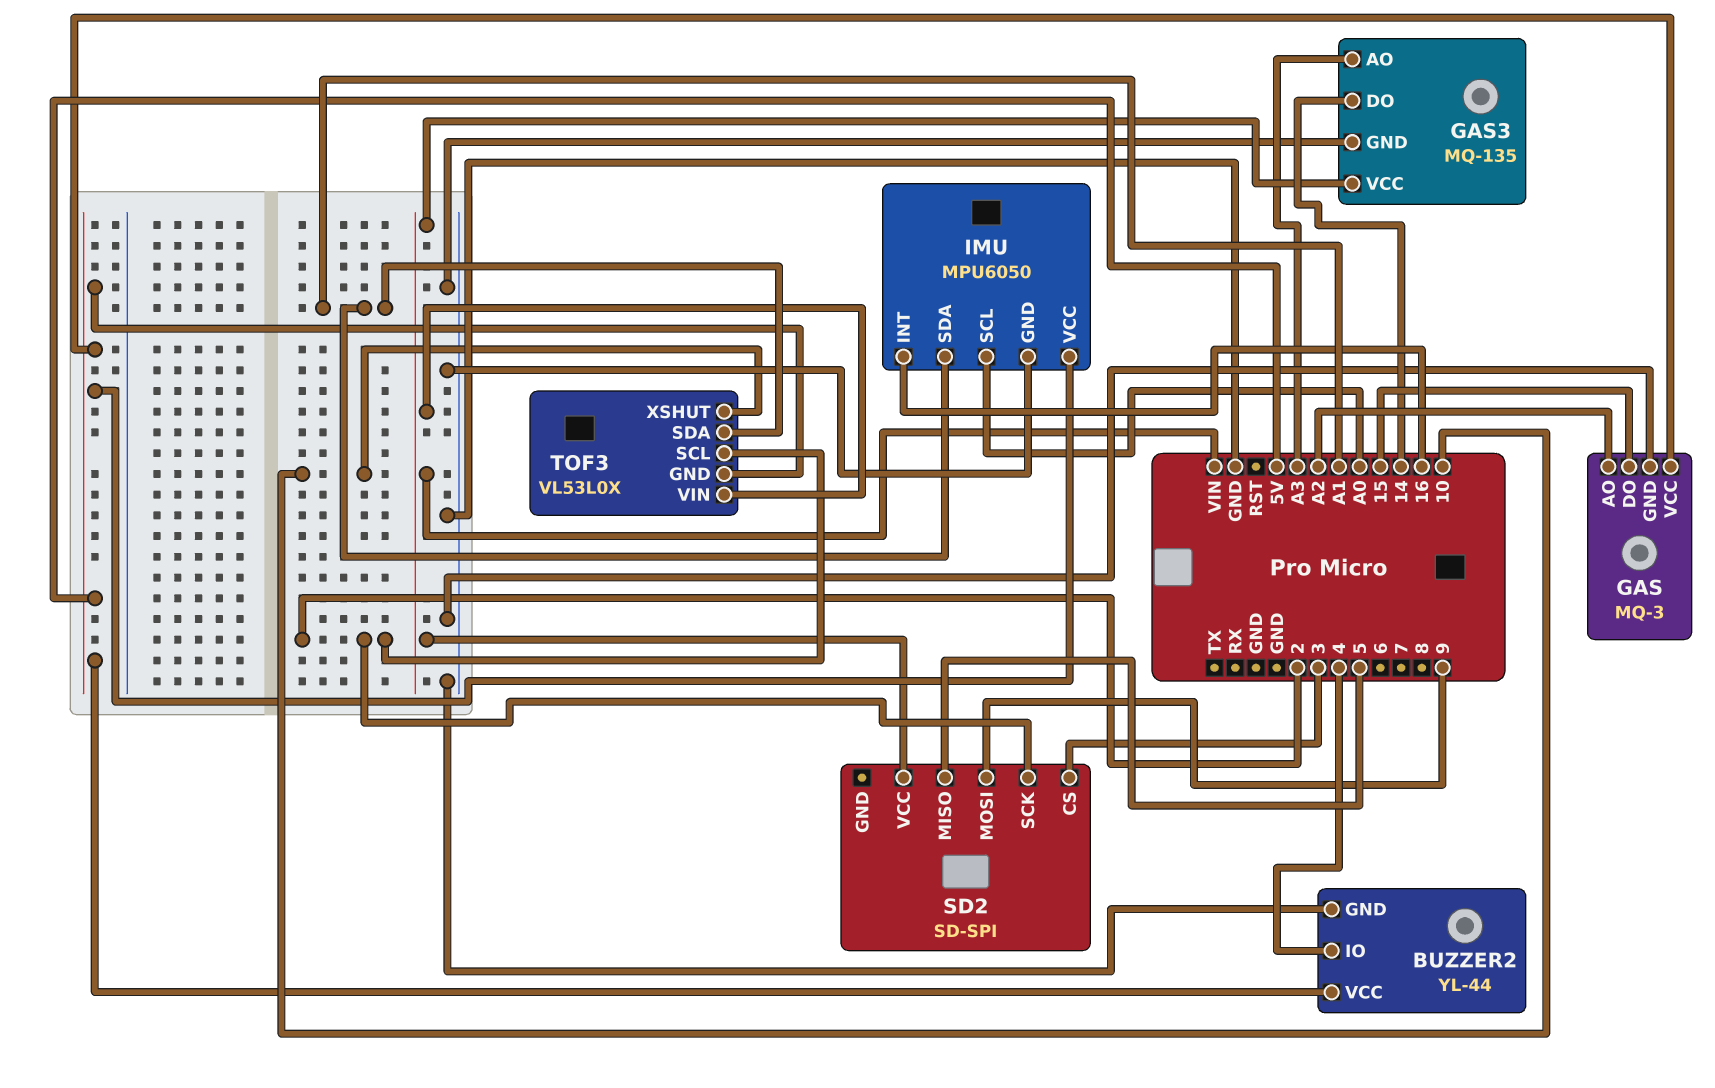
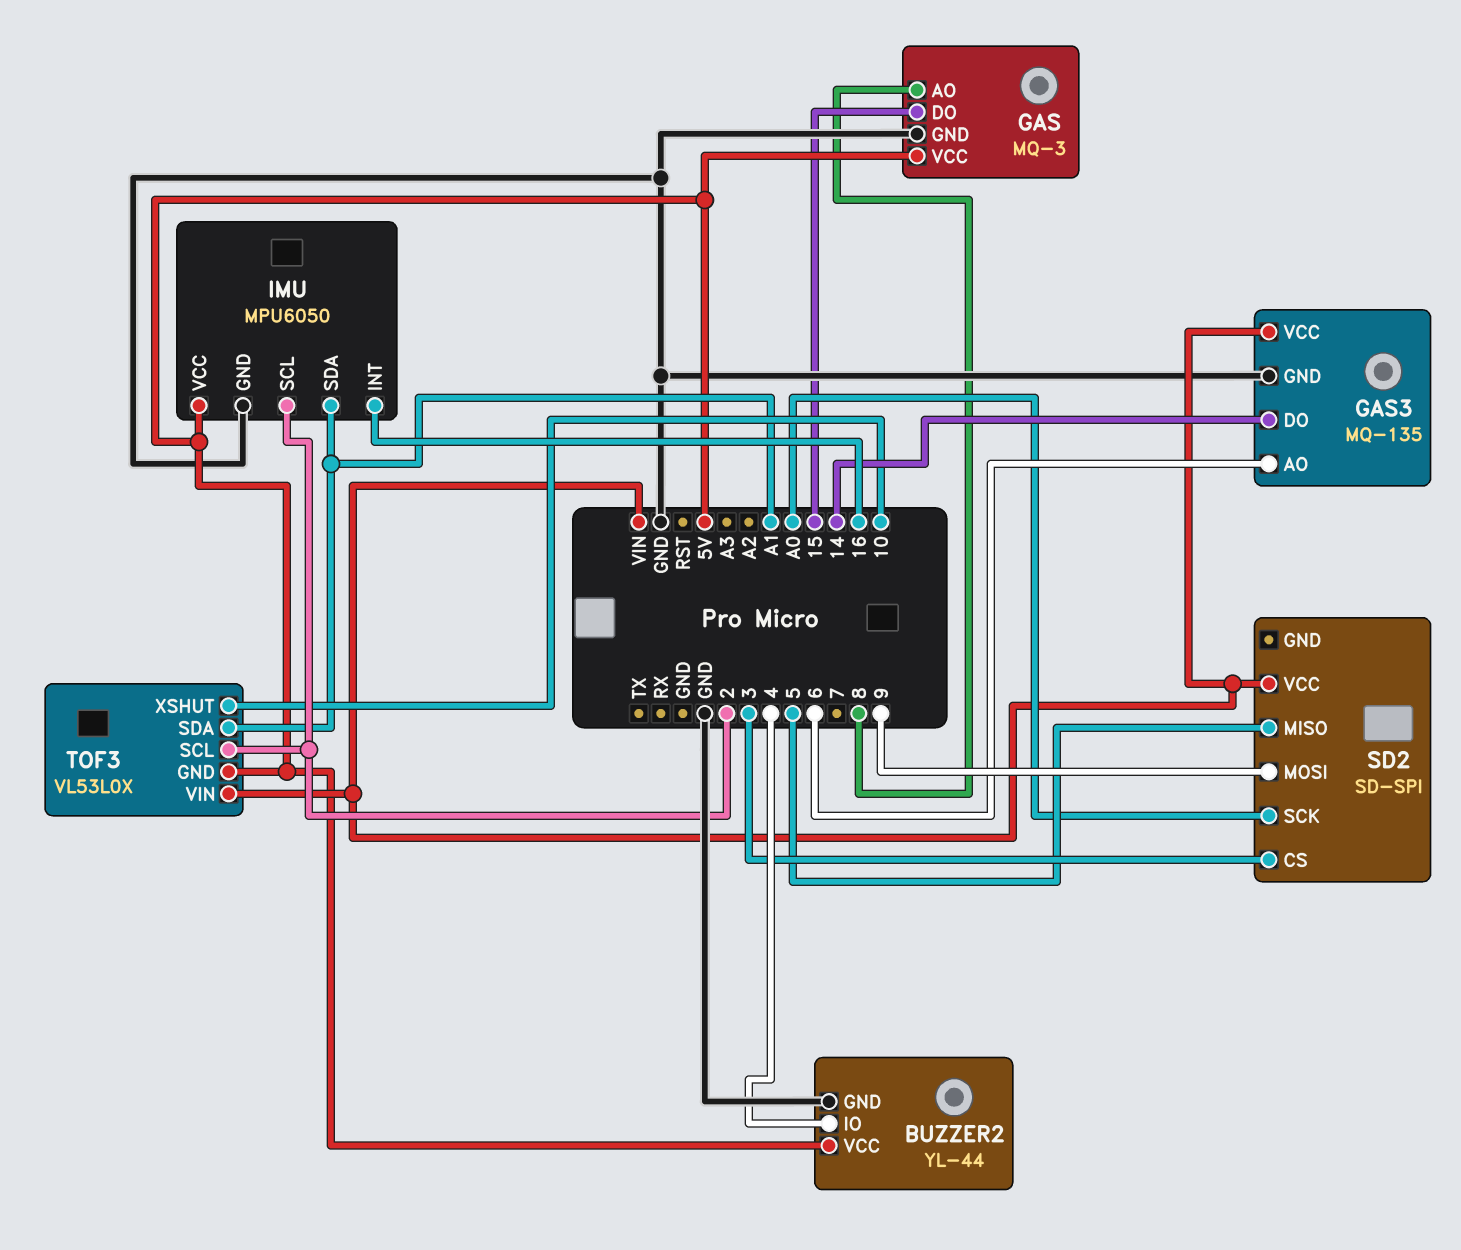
GAS pin AO: A2 -> 8
GAS3 pin AO: A3 -> 6
IMU pin SCL: A0 -> 2
SD2 pin SCK: 2 -> A0

